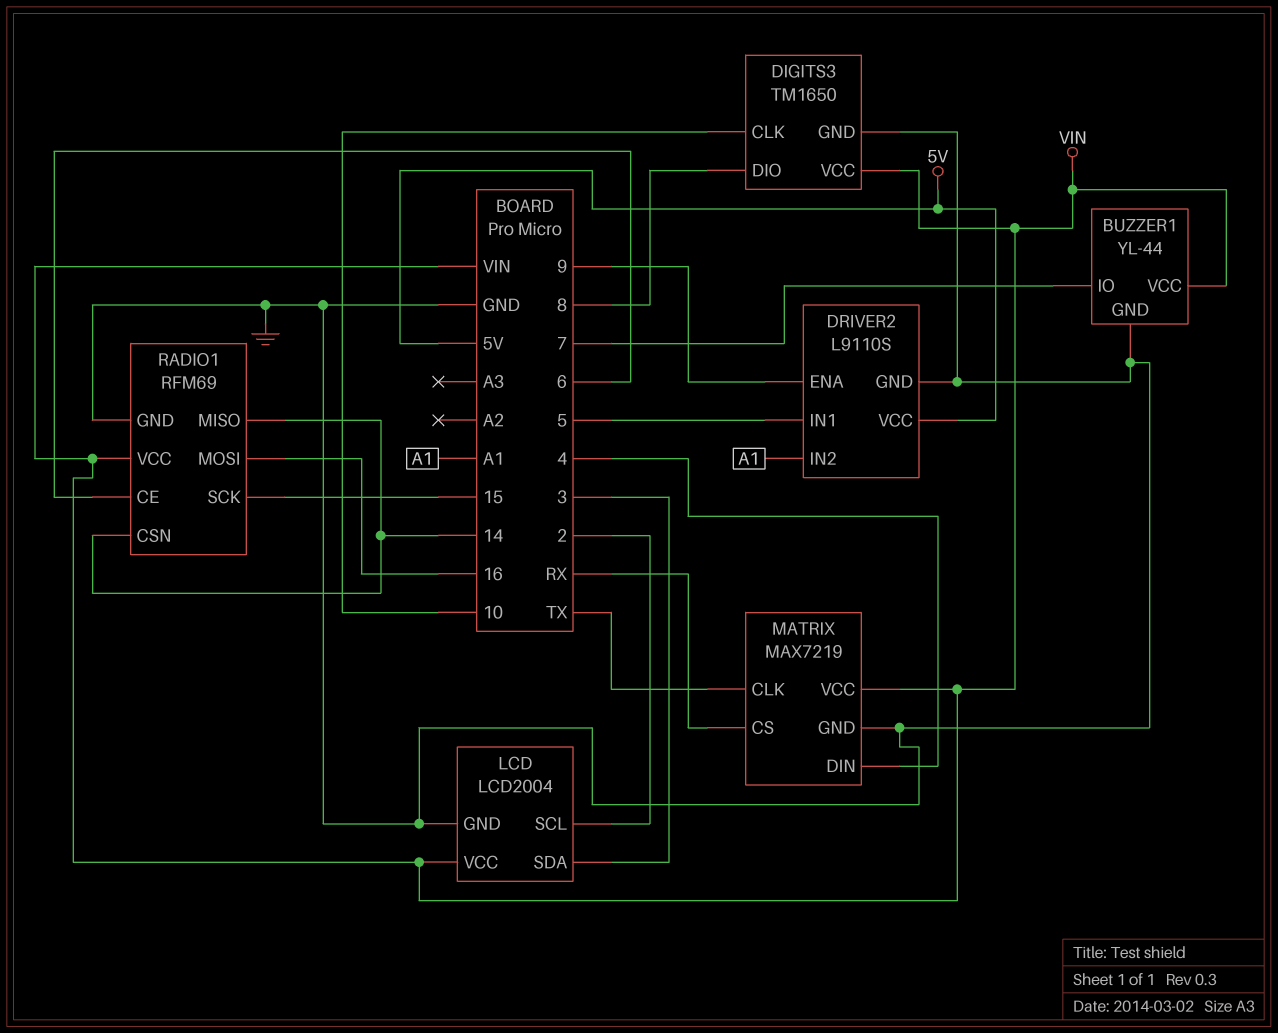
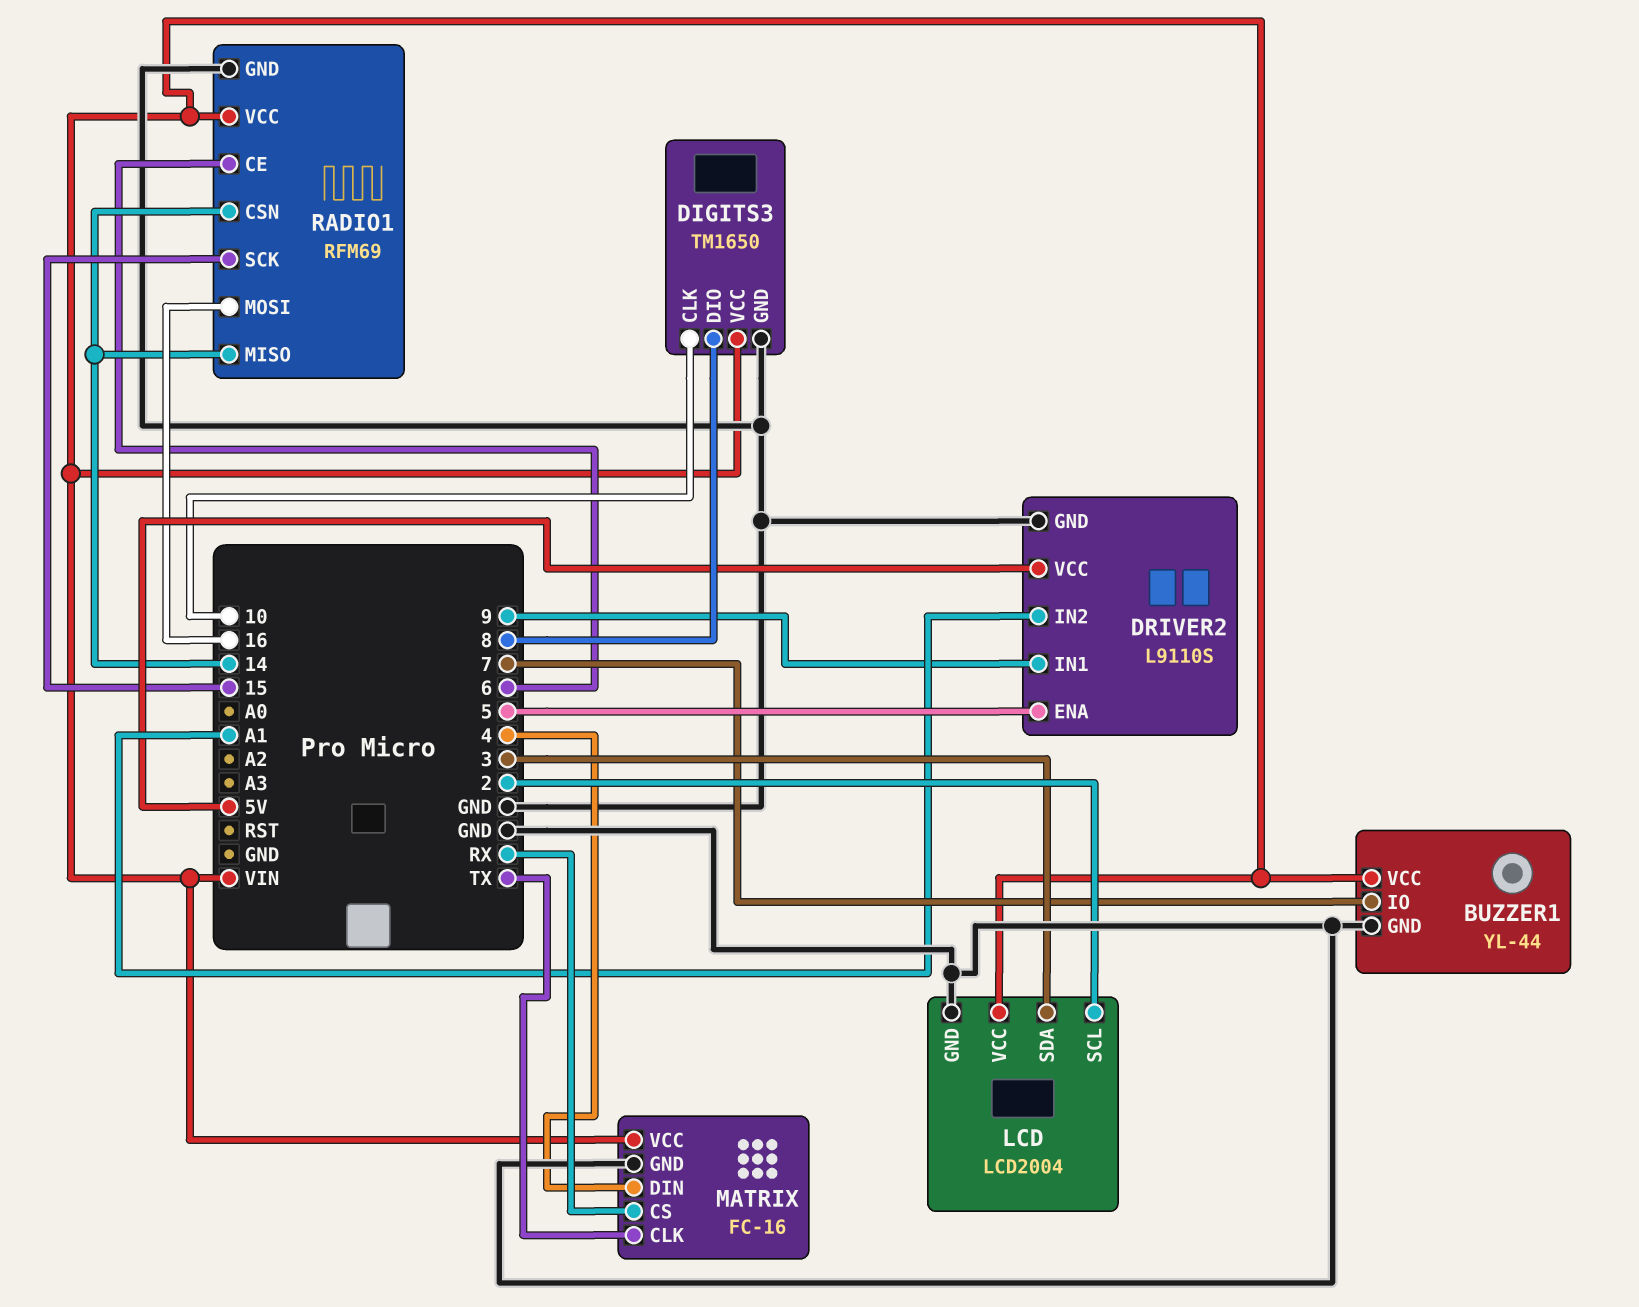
DRIVER2 pin ENA: 9 -> 5
DRIVER2 pin IN1: 5 -> 9
MATRIX: MAX7219 -> FC-16

